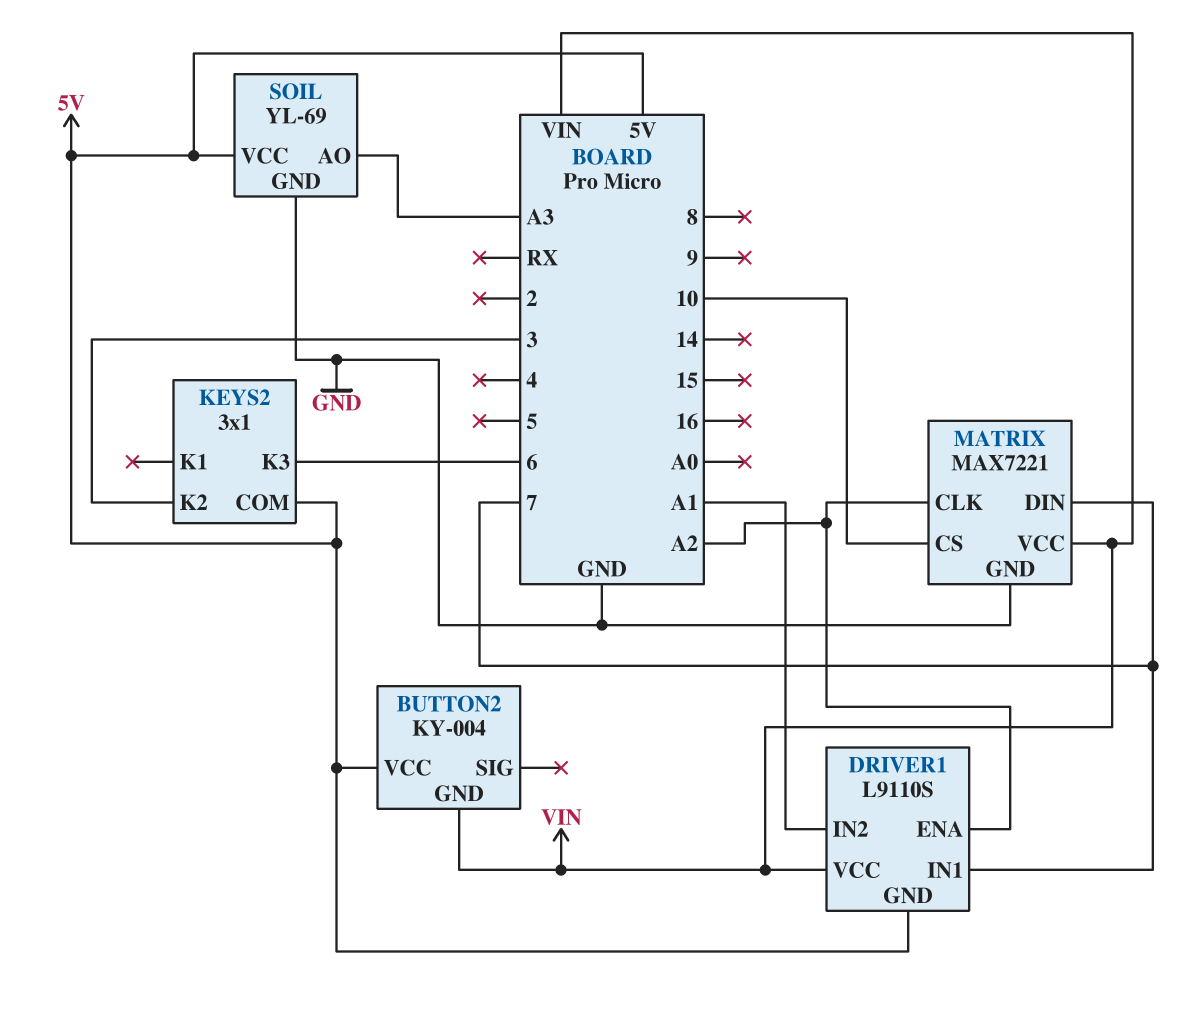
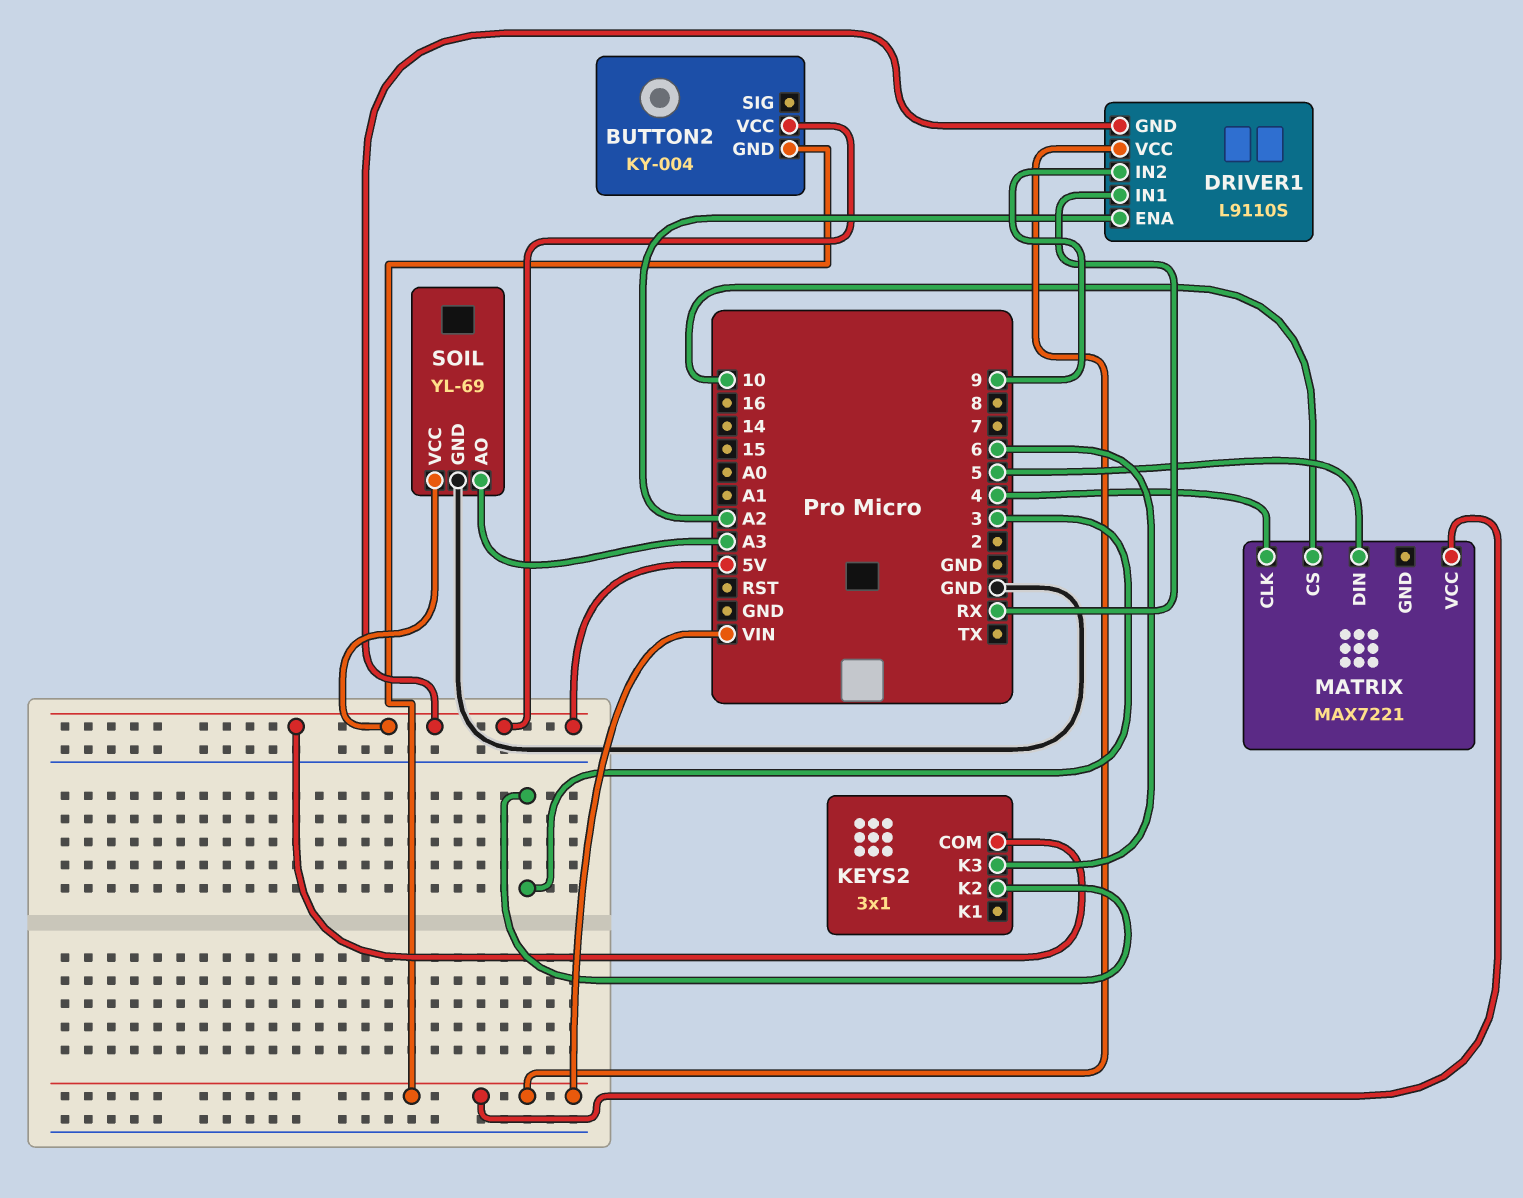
DRIVER1 pin IN1: 7 -> RX
DRIVER1 pin IN2: A1 -> 9
MATRIX pin CLK: A2 -> 4
MATRIX pin DIN: 7 -> 5
MATRIX pin GND: GND -> none

